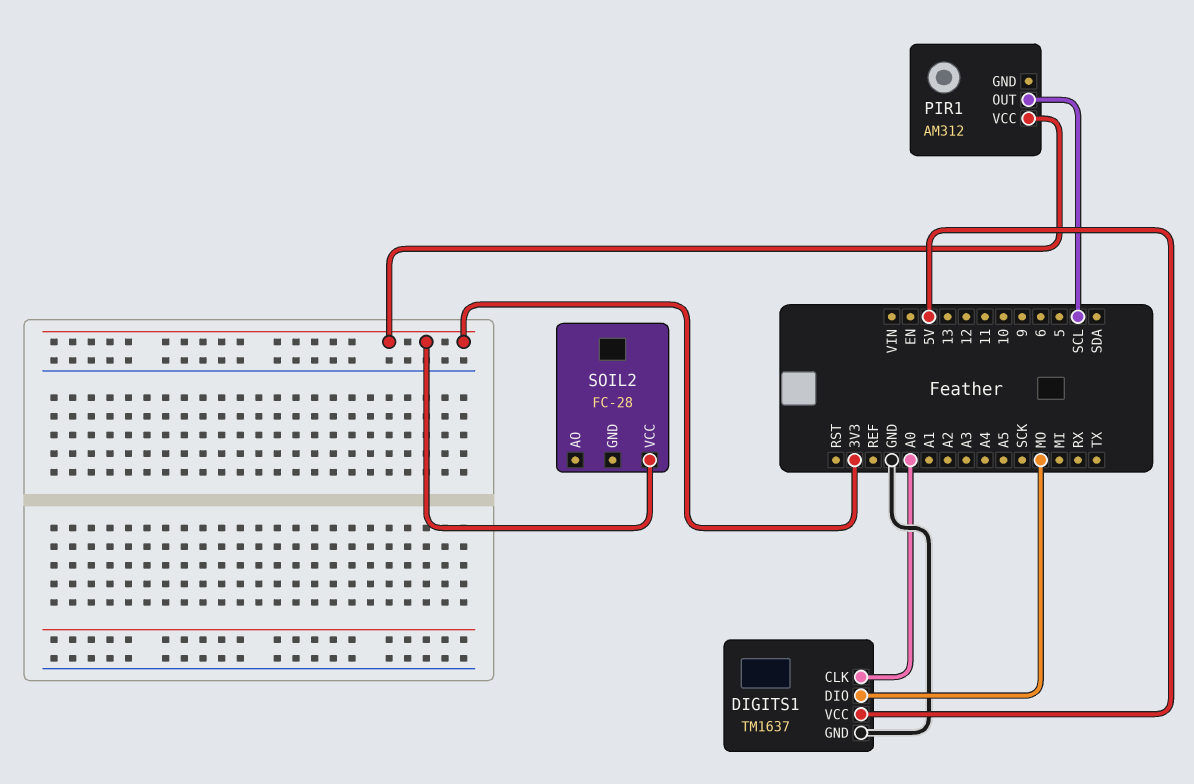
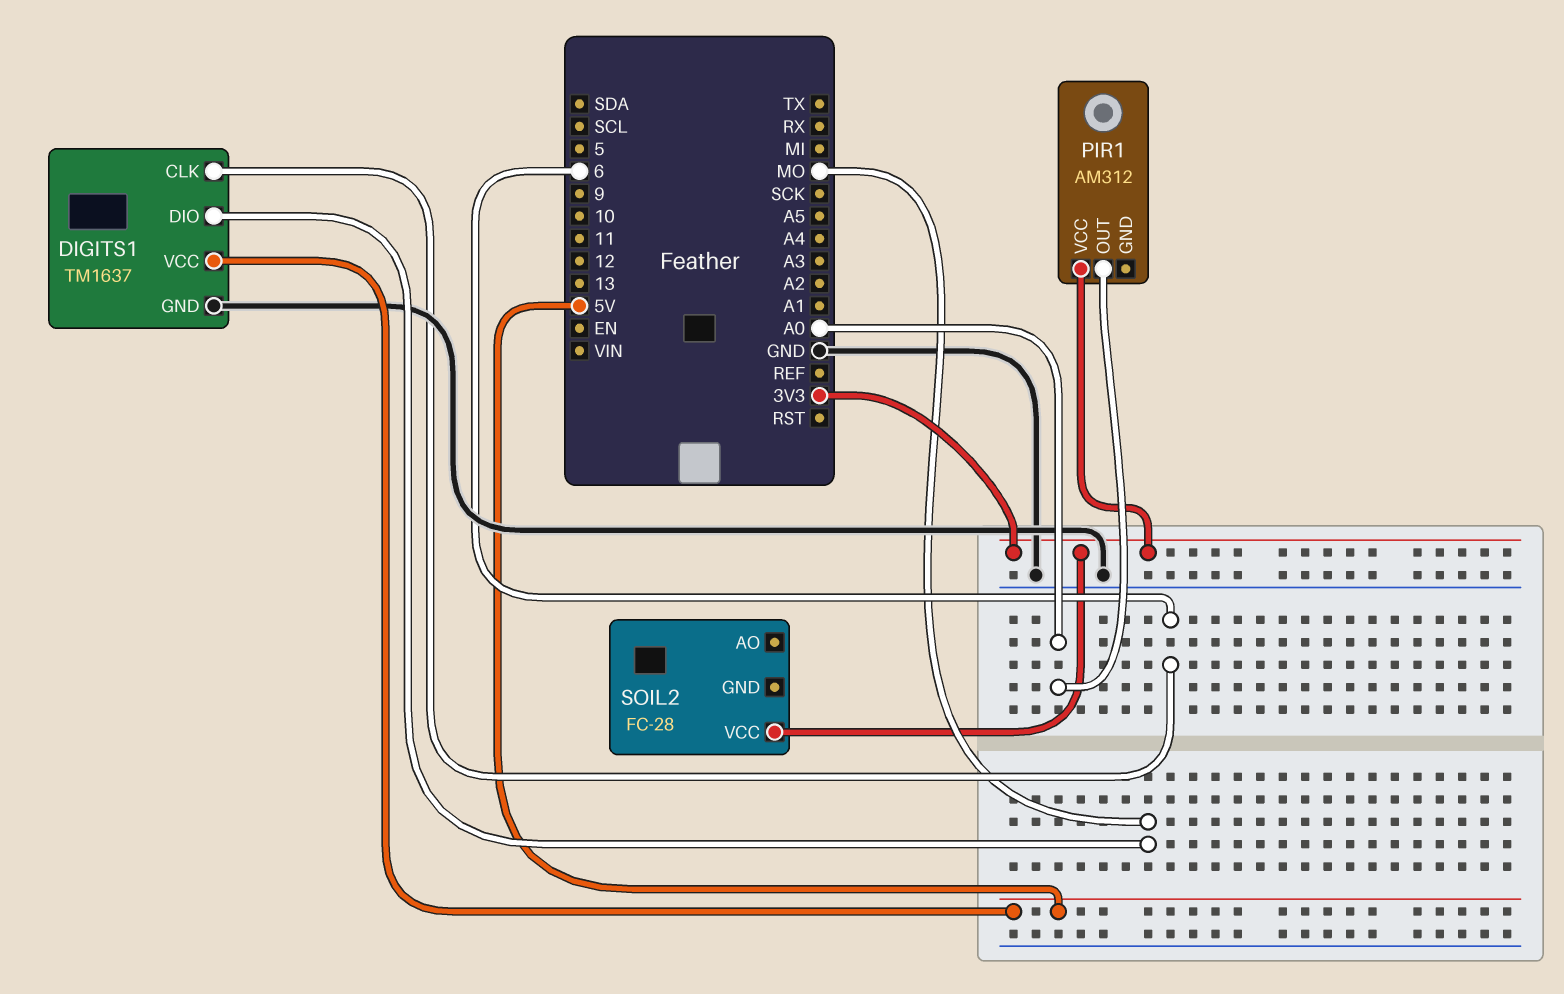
DIGITS1 pin CLK: A0 -> 6
PIR1 pin OUT: SCL -> A0

